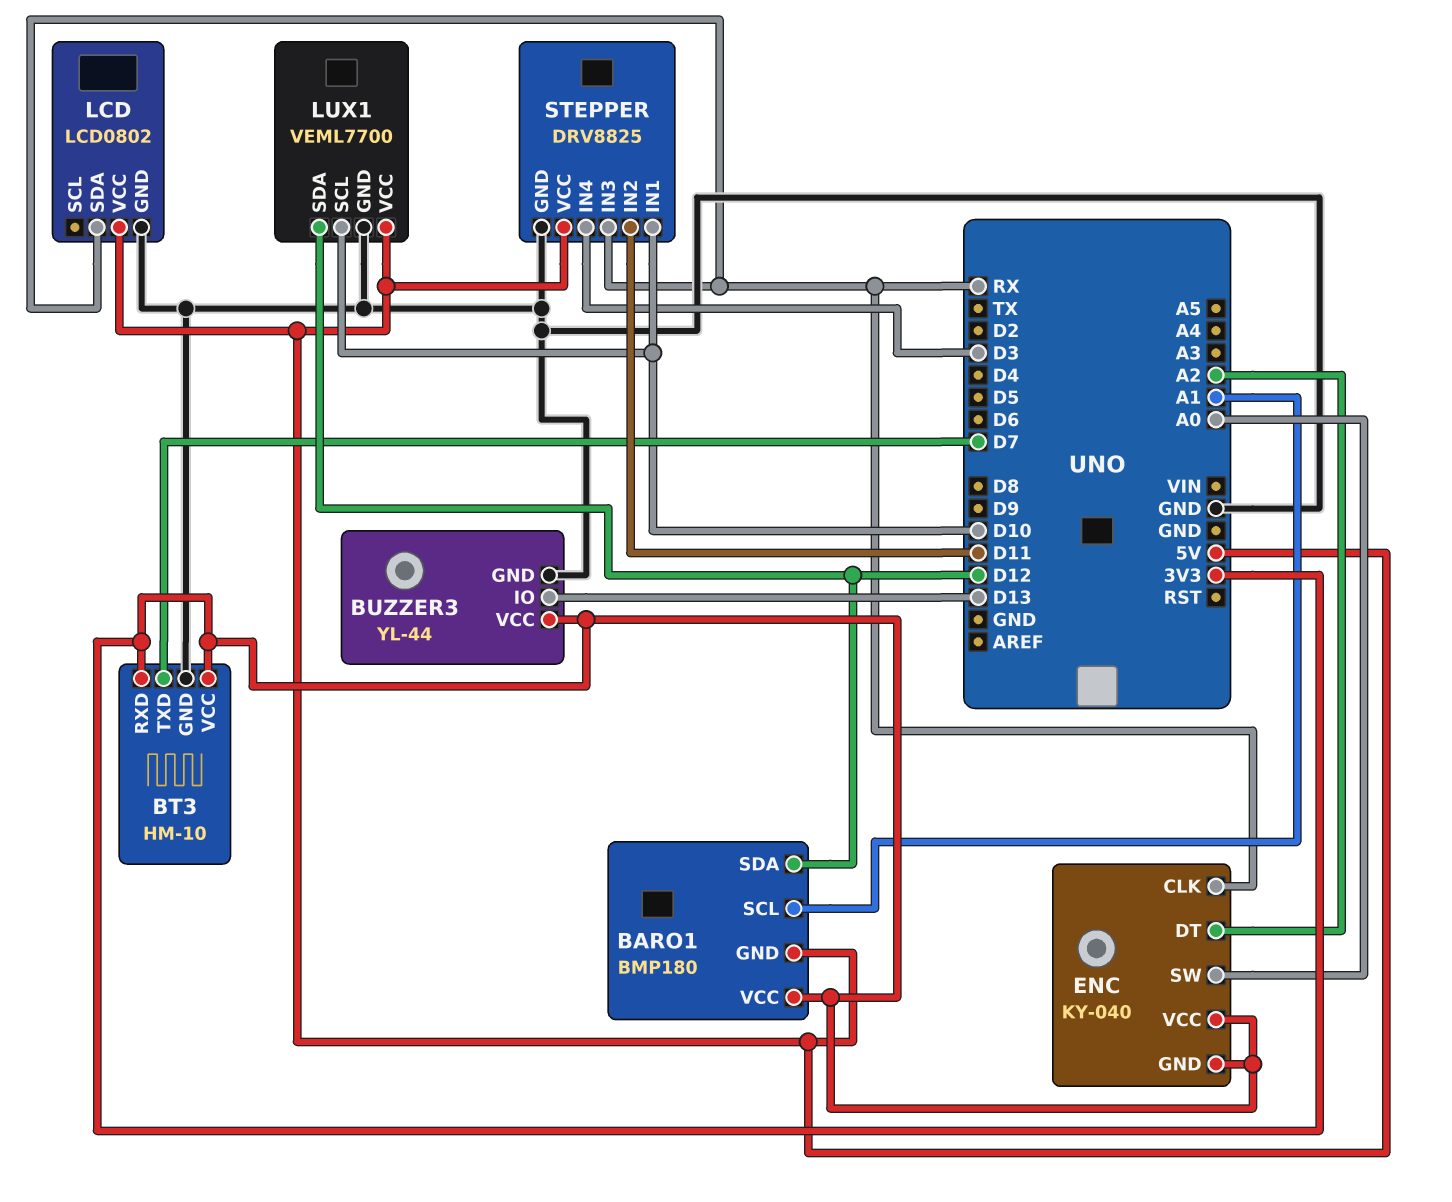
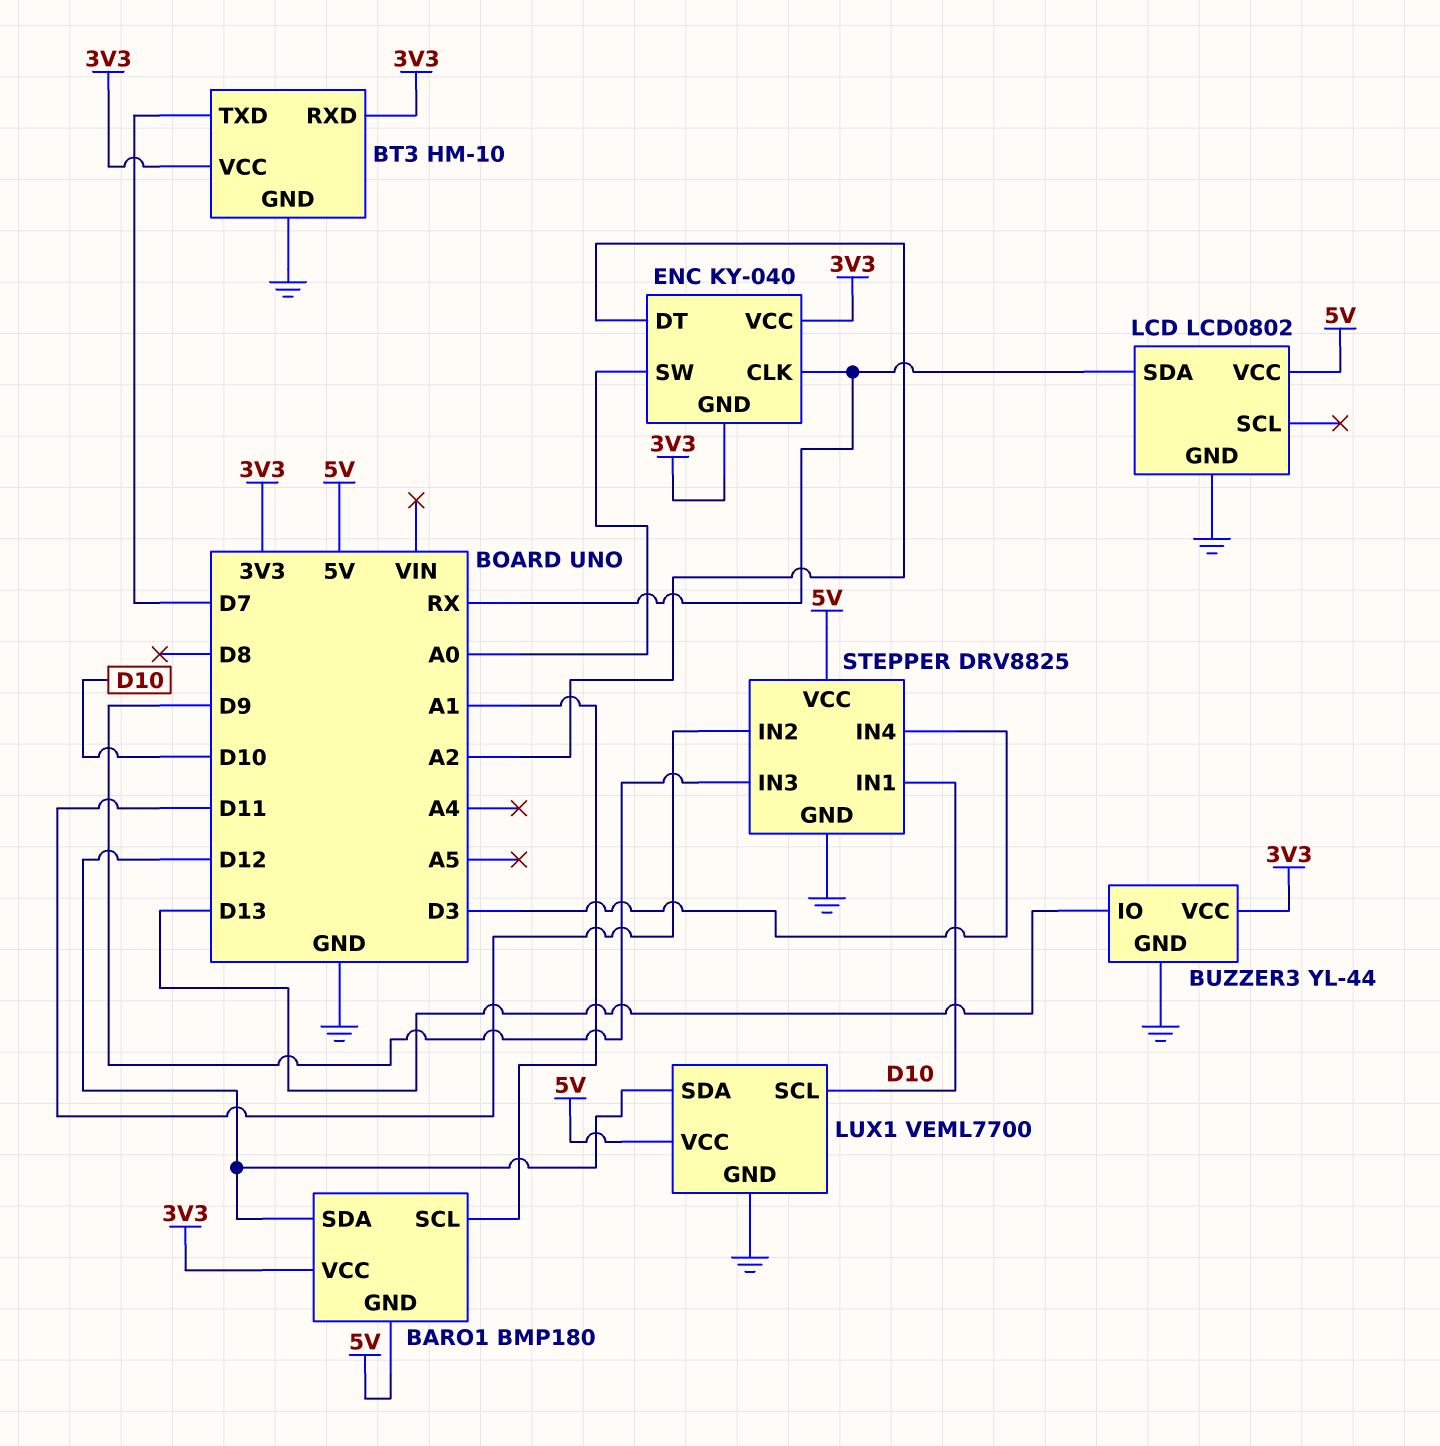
STEPPER pin IN3: RX -> D9

